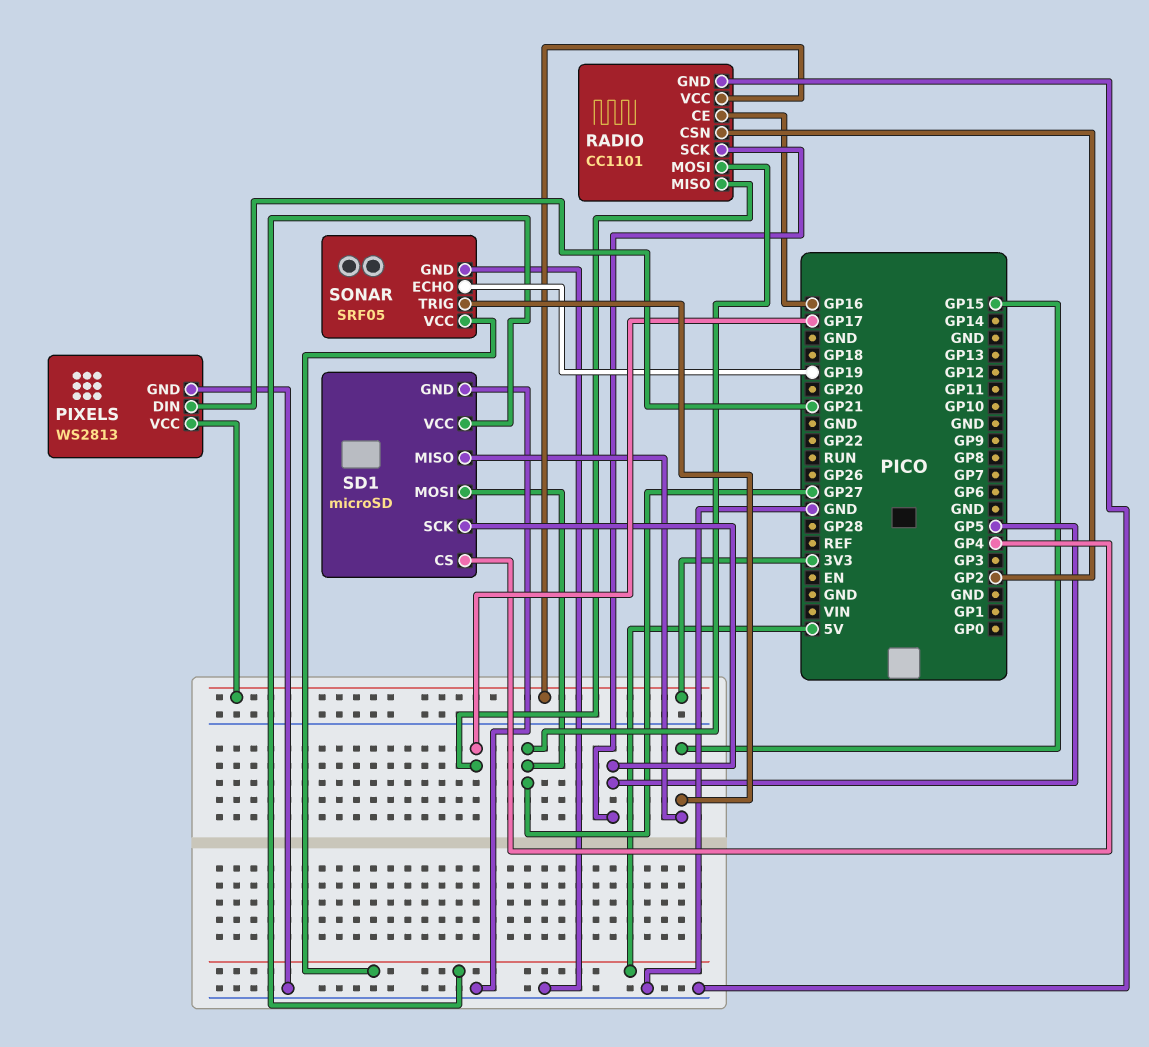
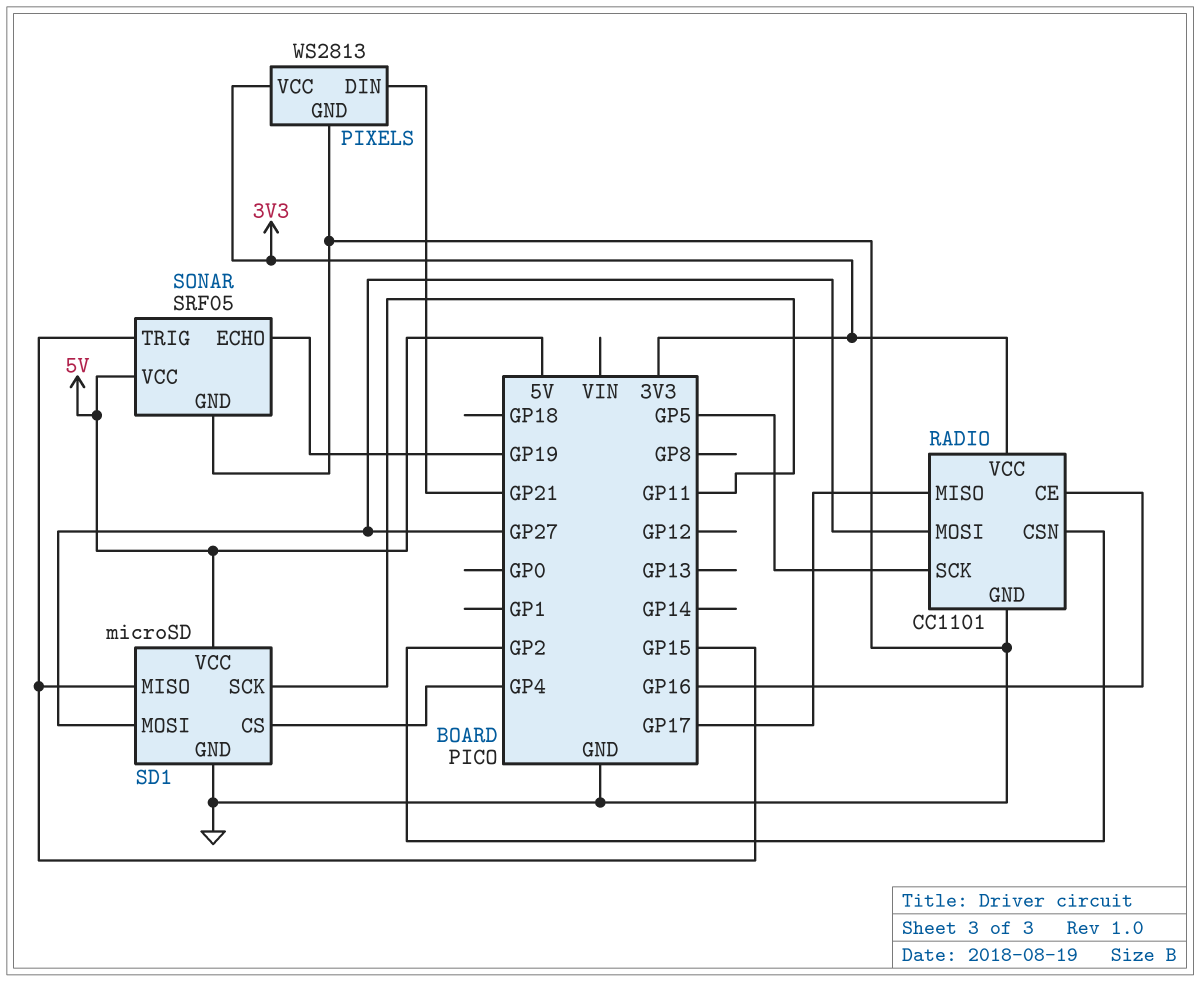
SD1 pin SCK: GP5 -> GP11

